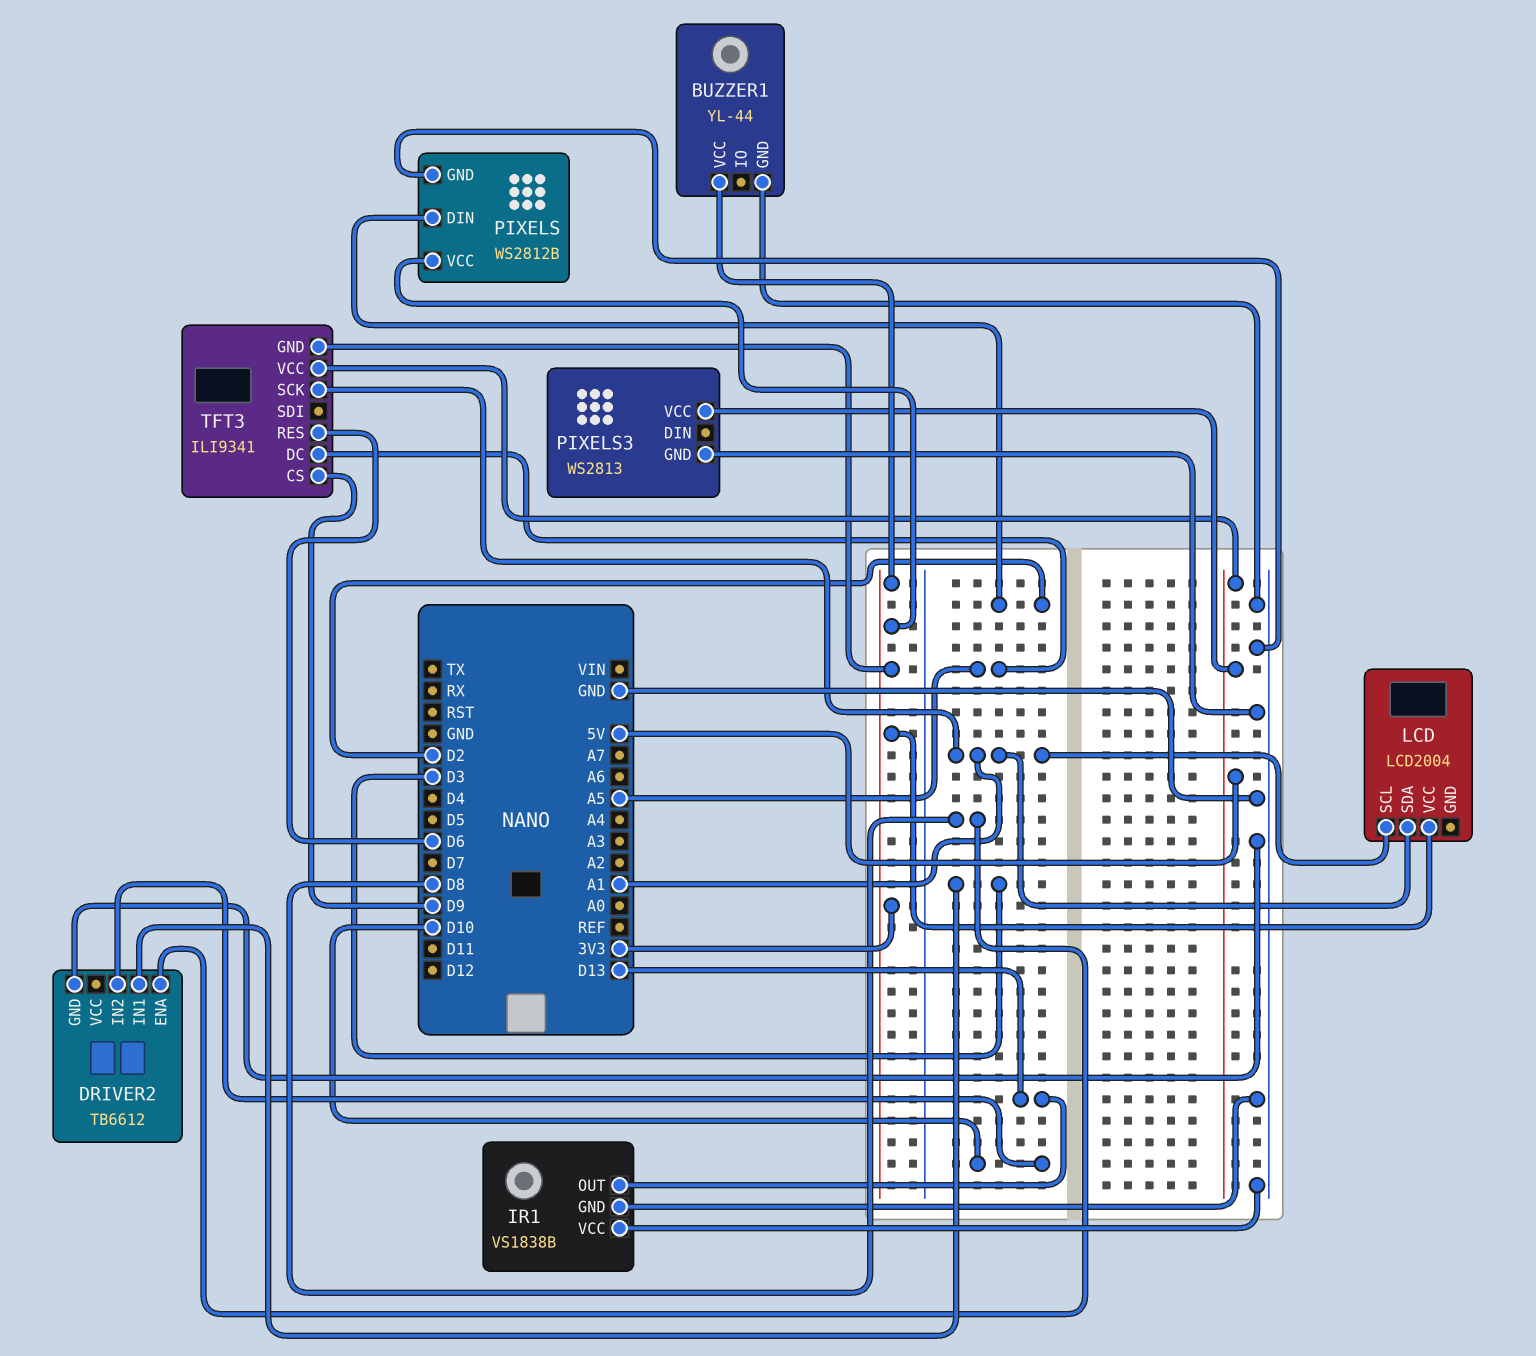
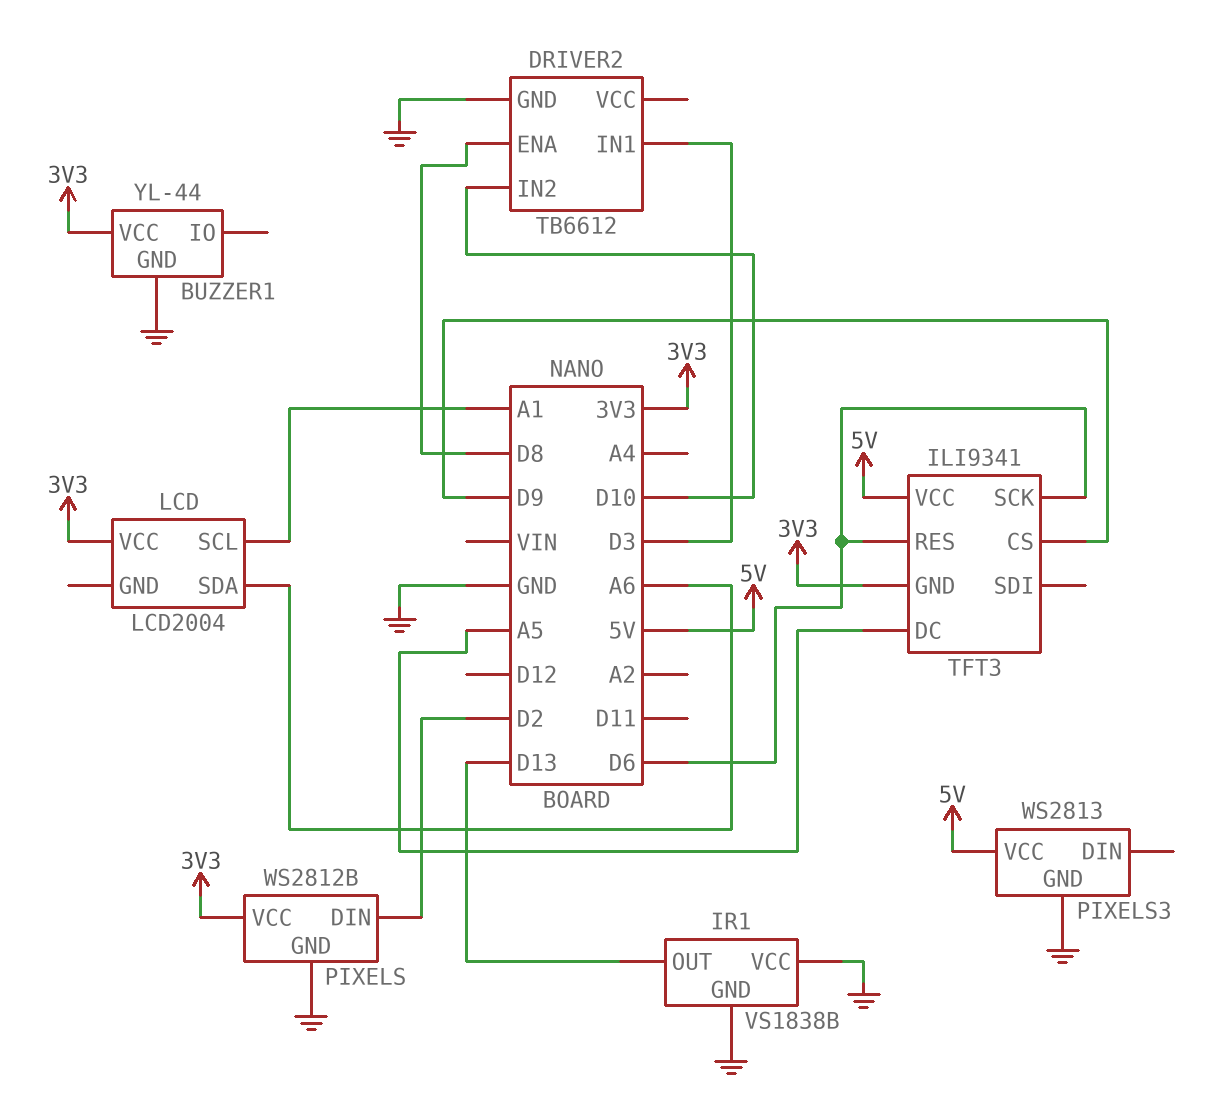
LCD pin SDA: A1 -> A6
TFT3 pin SCK: A1 -> D6

